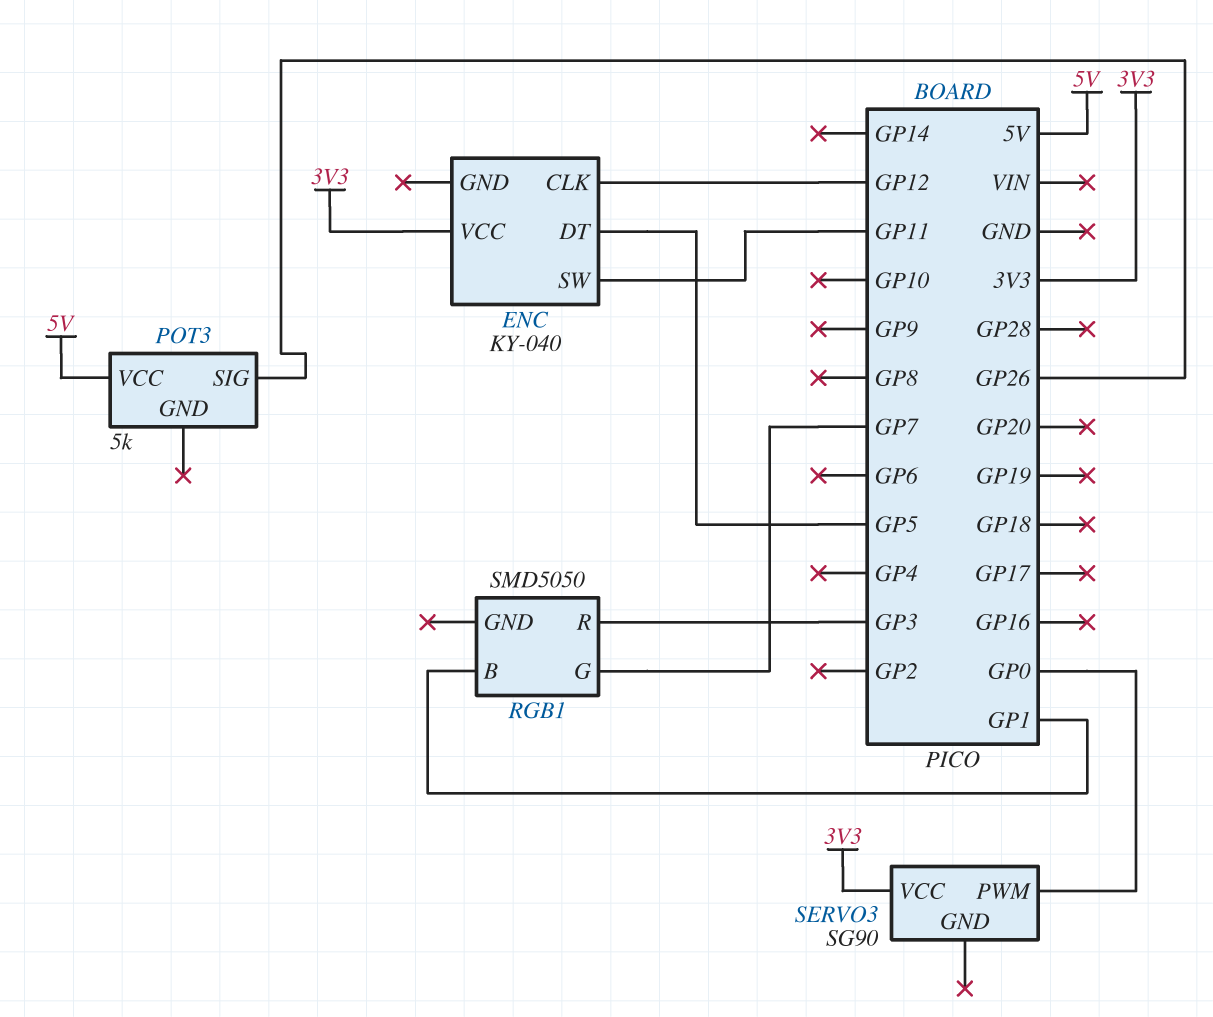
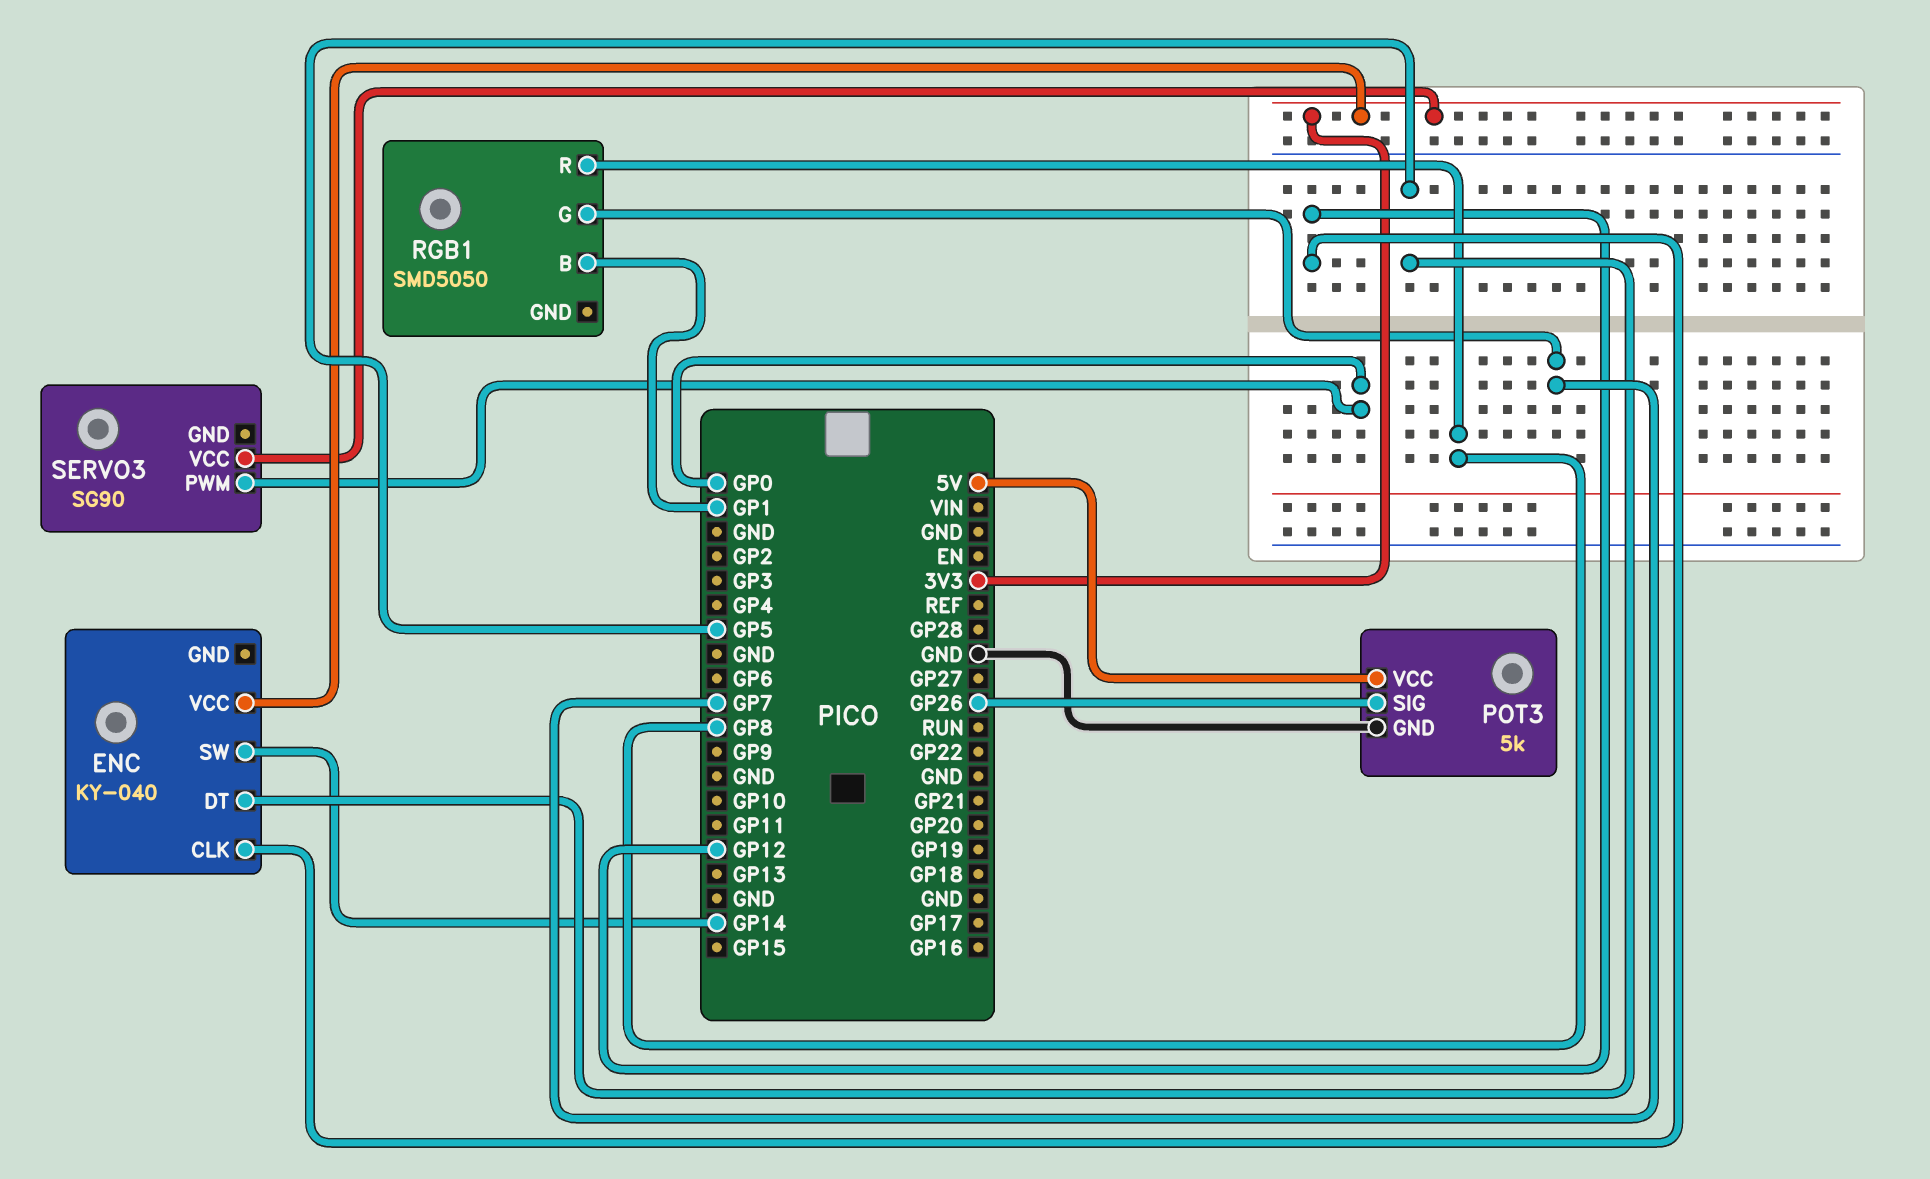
ENC pin SW: GP11 -> GP14
POT3 pin GND: none -> GND
RGB1 pin R: GP3 -> GP8

